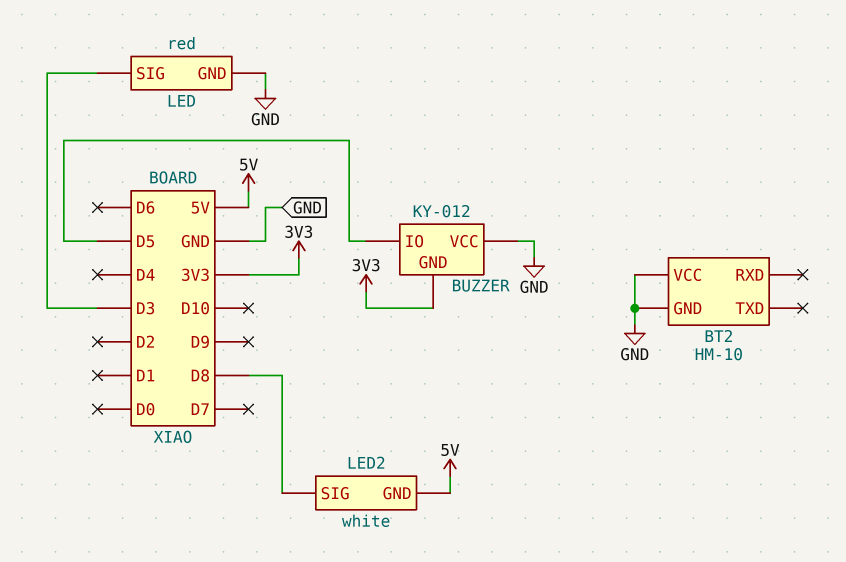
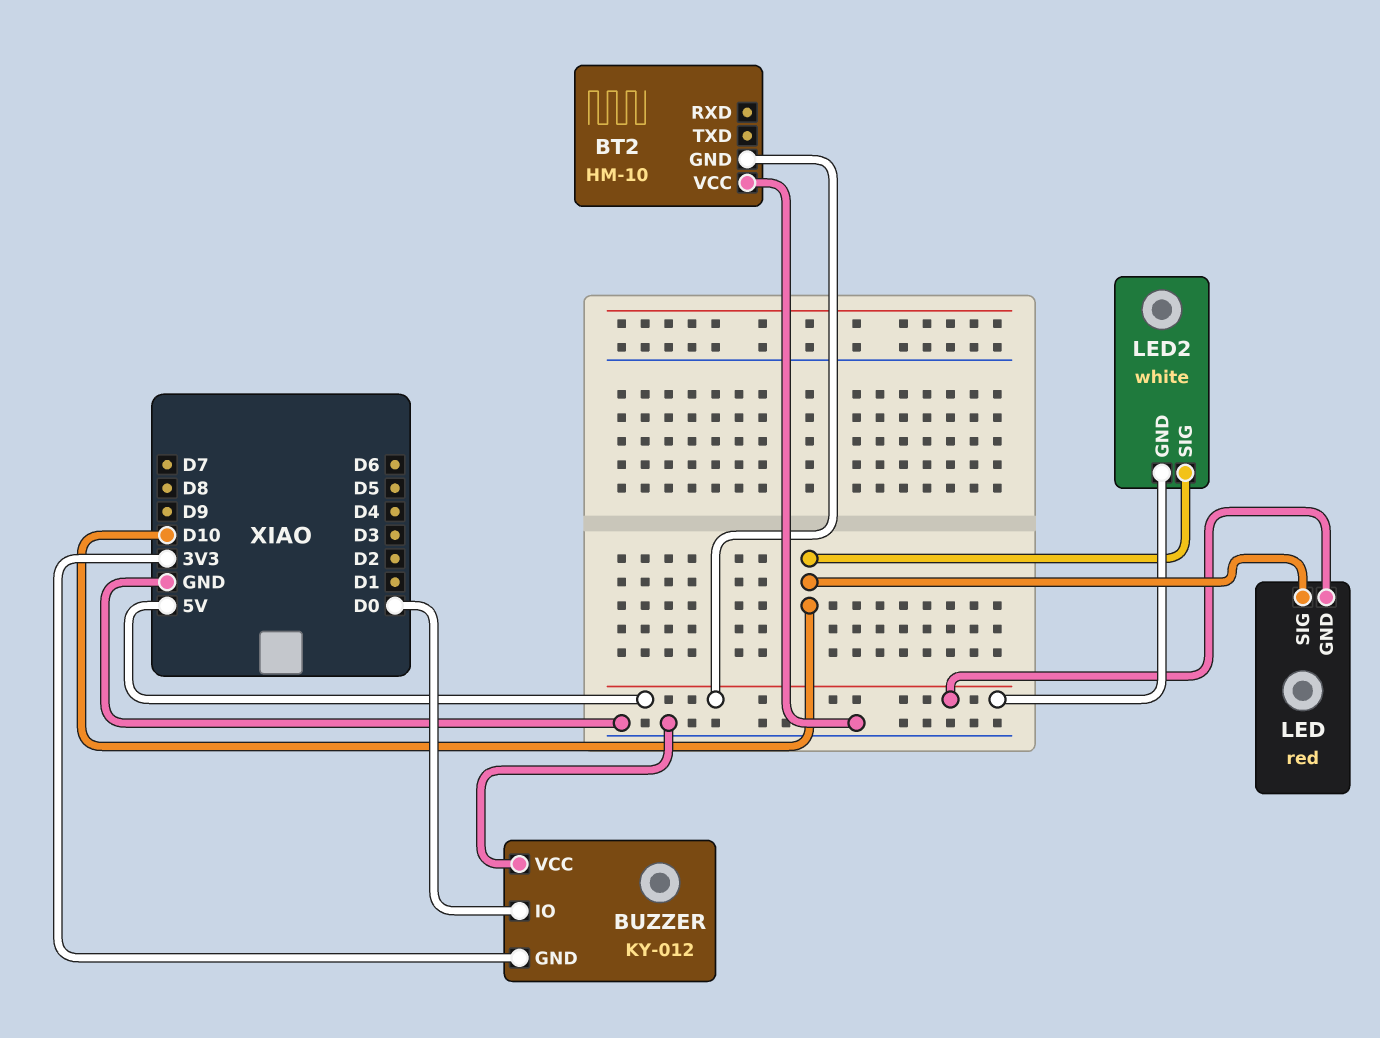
BT2 pin GND: GND -> 5V
BUZZER pin IO: D5 -> D0
LED pin GND: GND -> 5V
LED pin SIG: D3 -> D10
LED2 pin SIG: D8 -> D10

